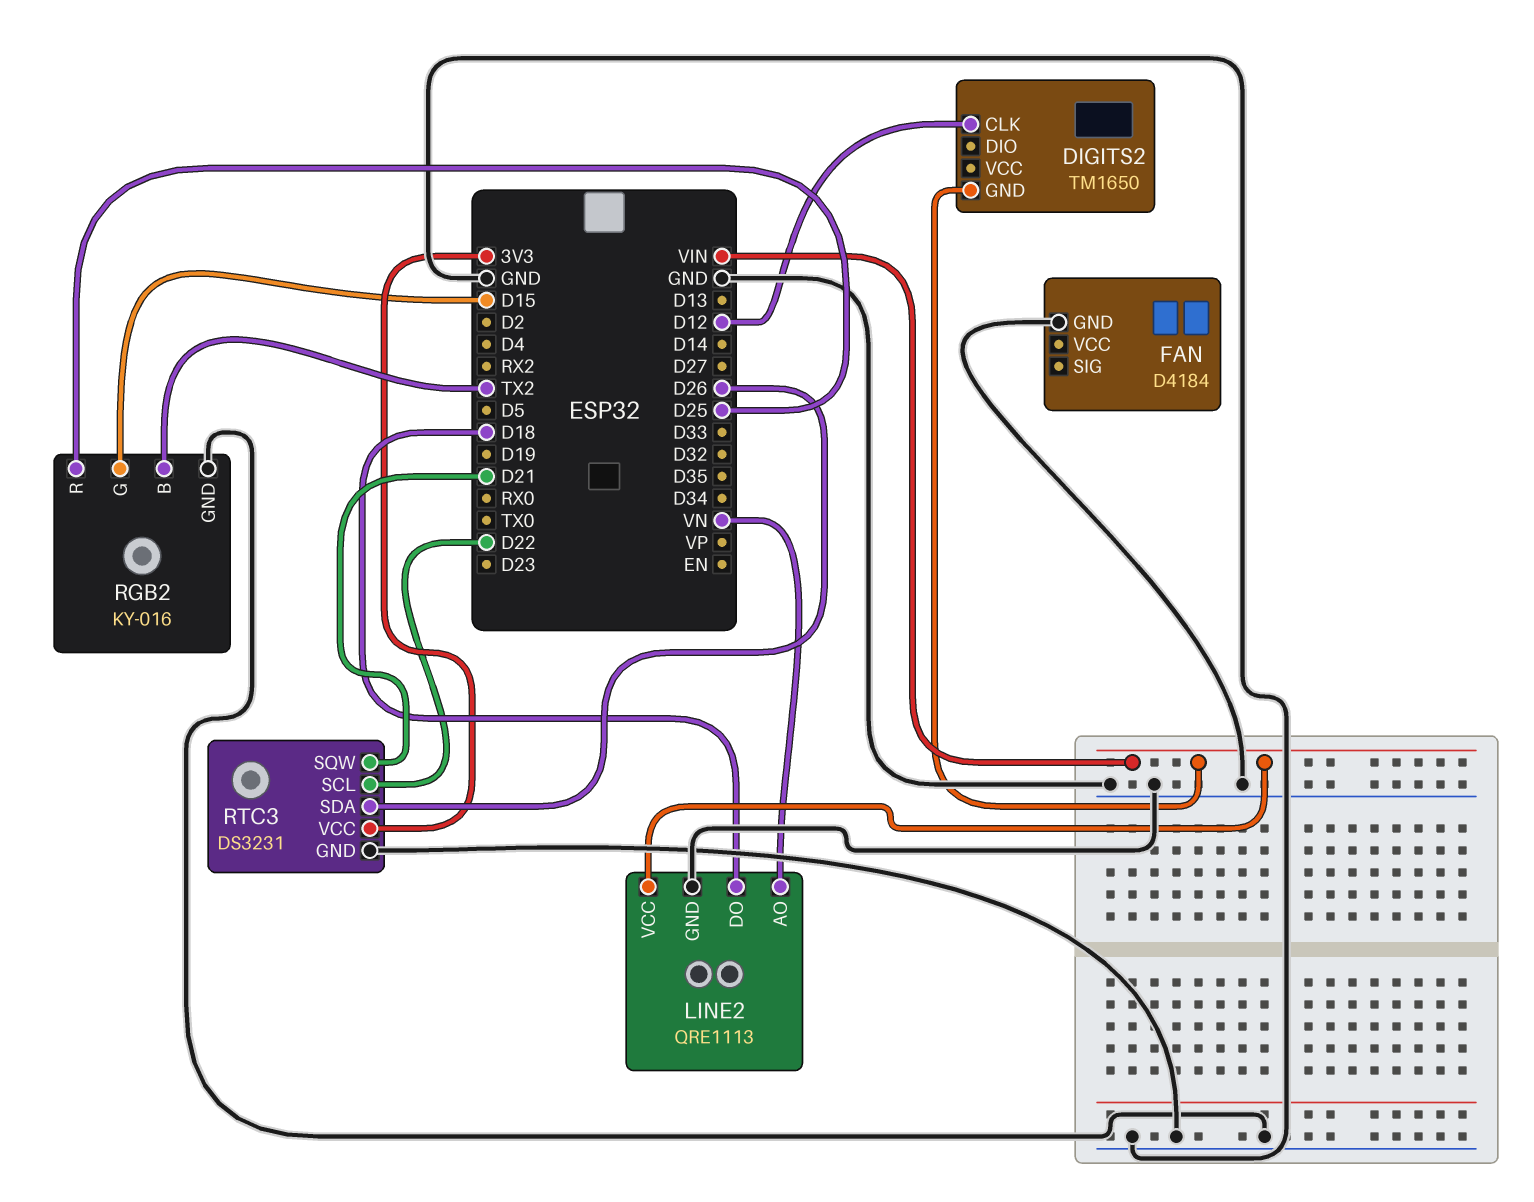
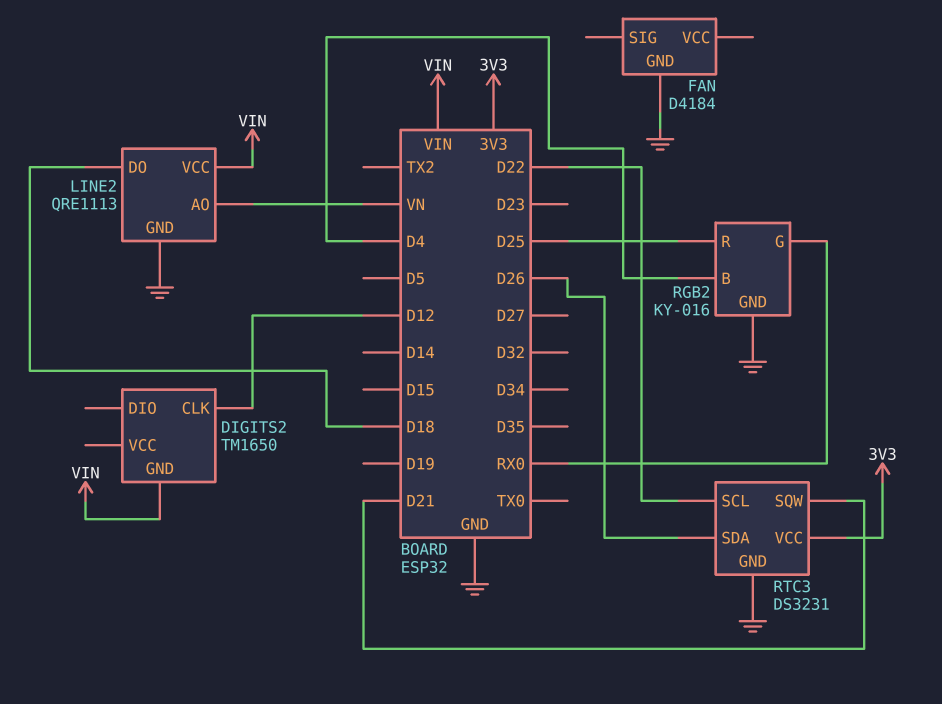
RGB2 pin B: TX2 -> D4
RGB2 pin G: D15 -> RX0

